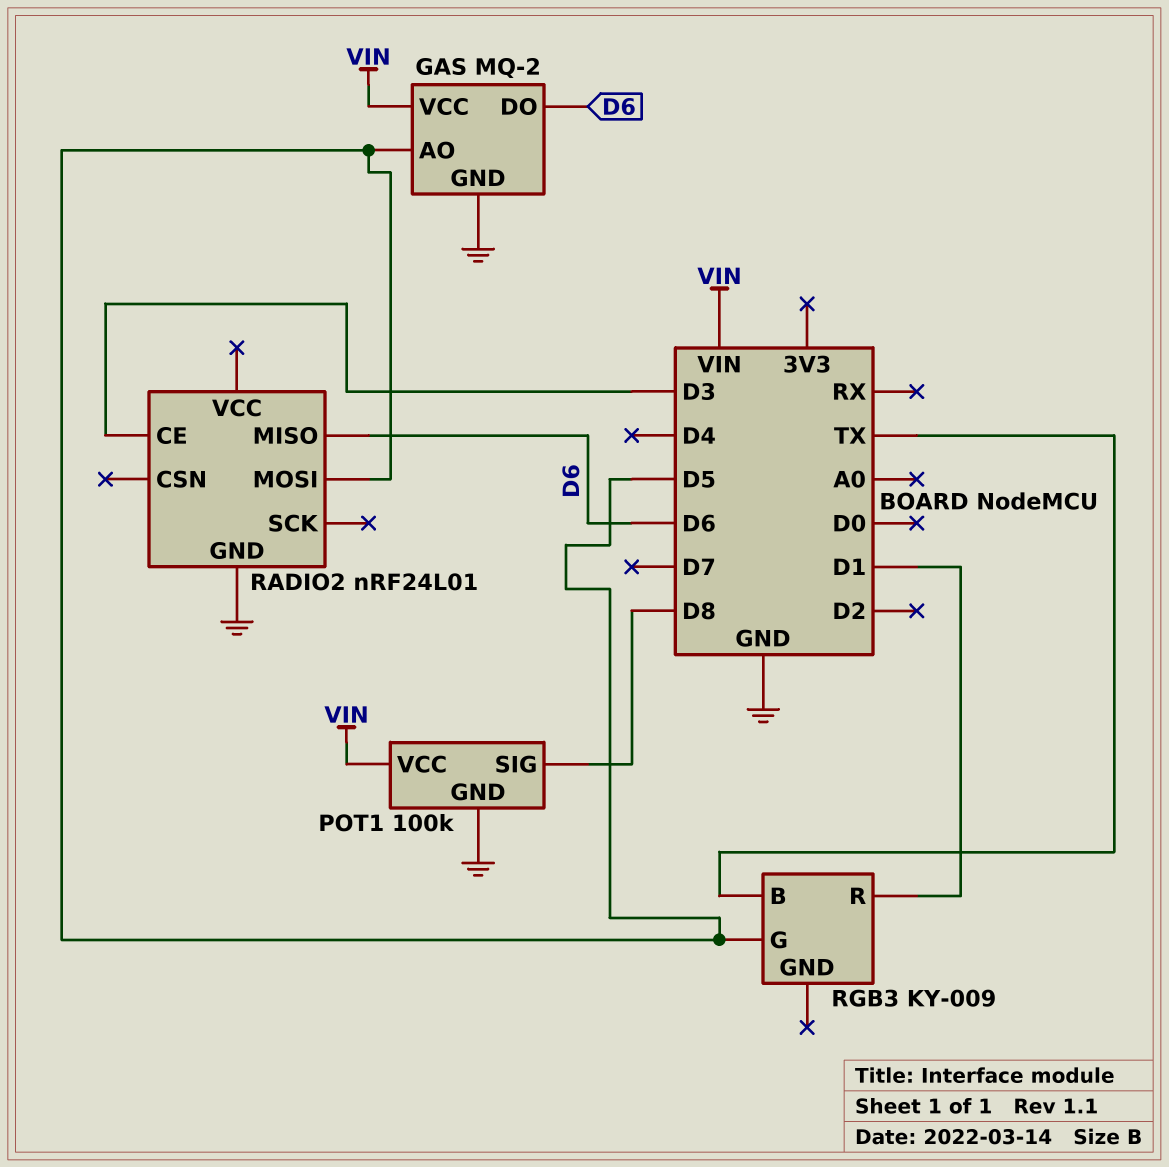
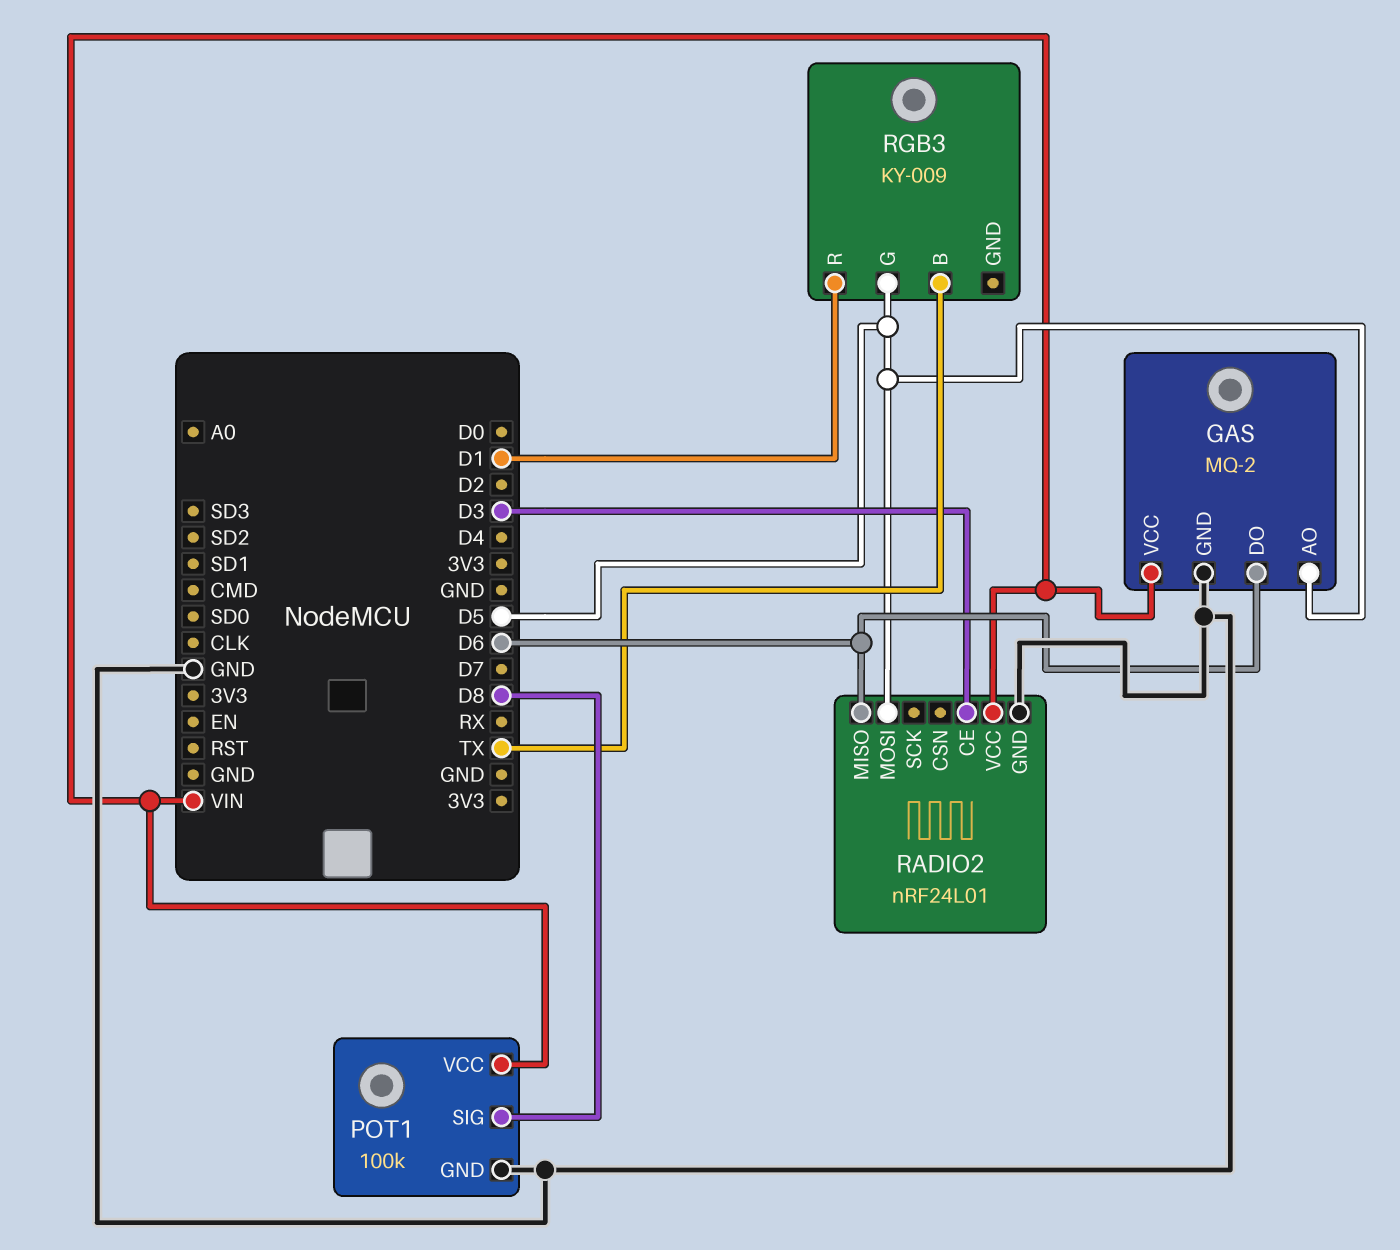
RADIO2 pin VCC: none -> VIN

